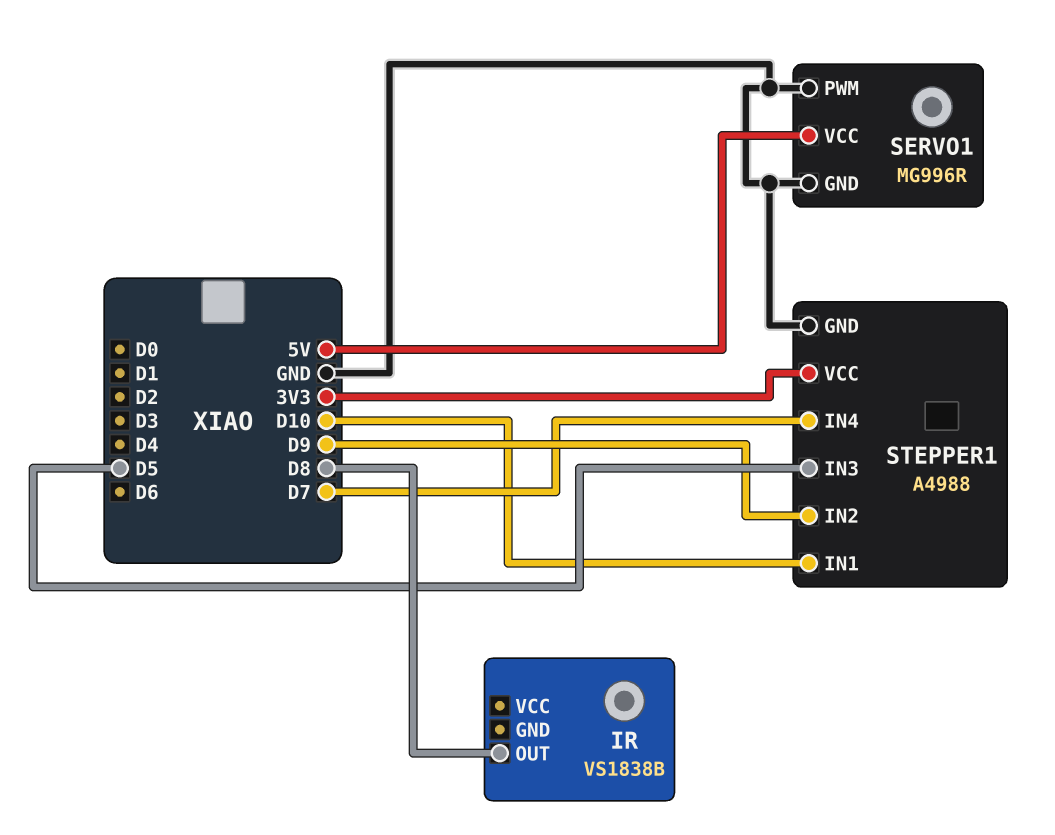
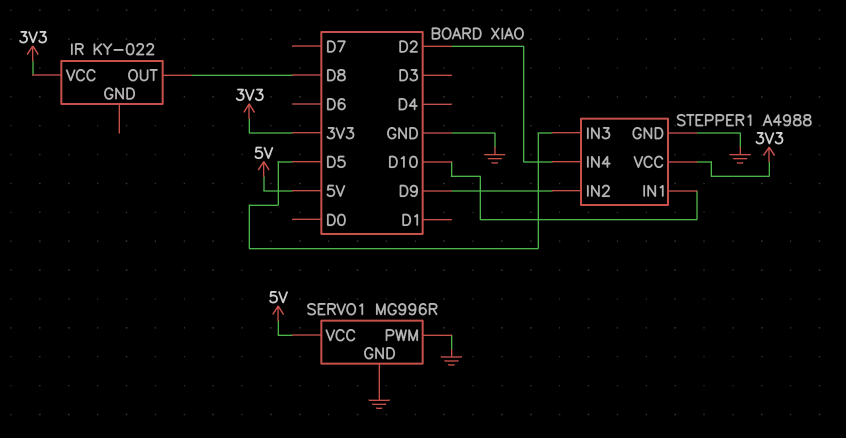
IR: VS1838B -> KY-022
IR pin VCC: none -> 3V3
STEPPER1 pin IN4: D7 -> D2

